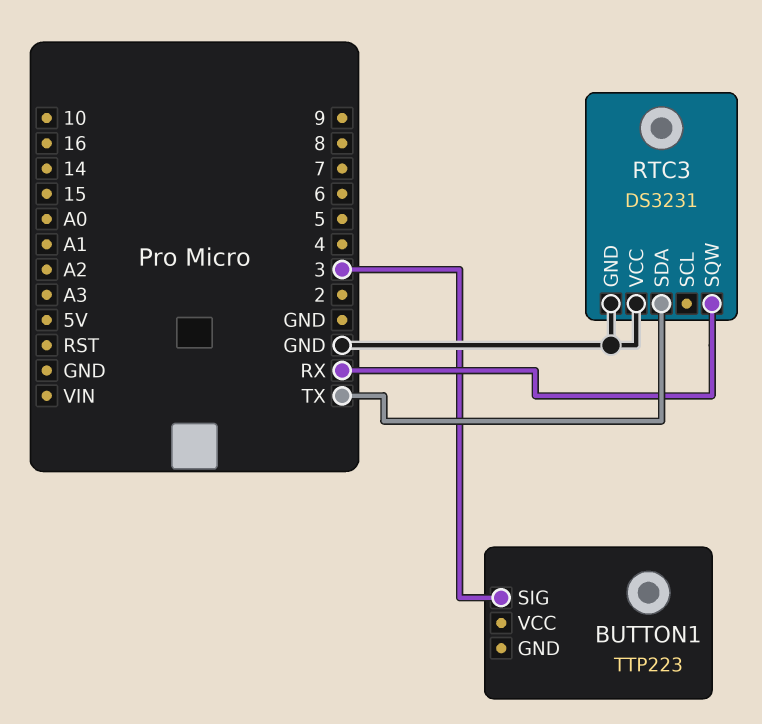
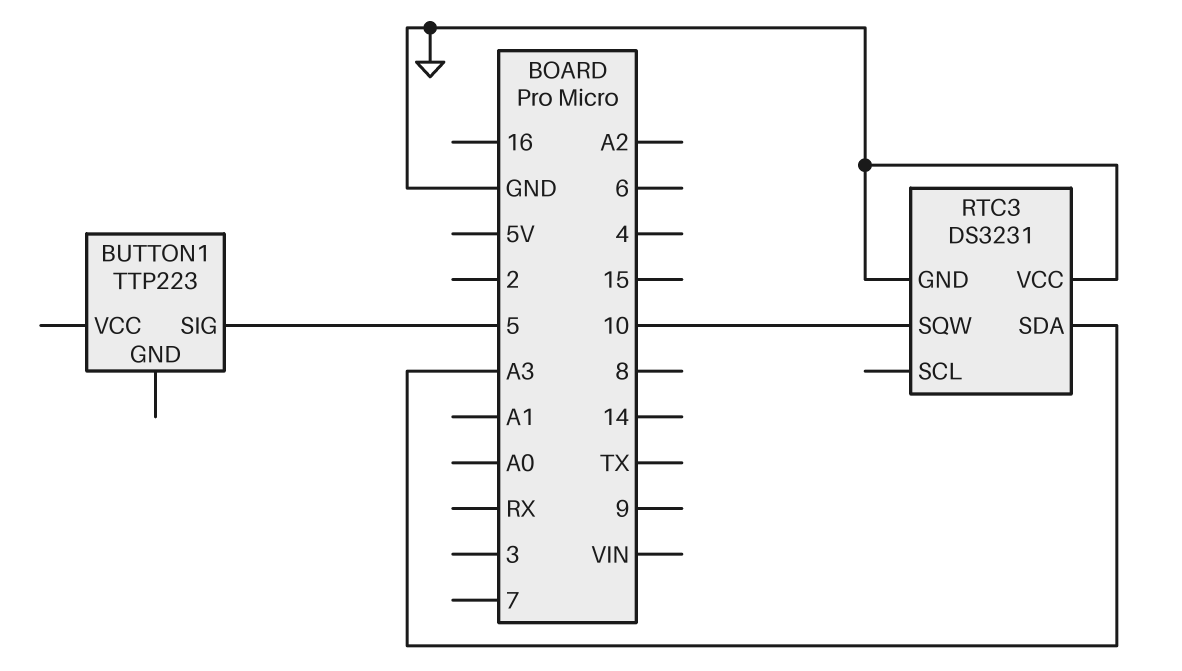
BUTTON1 pin SIG: 3 -> 5
RTC3 pin SDA: TX -> A3
RTC3 pin SQW: RX -> 10

